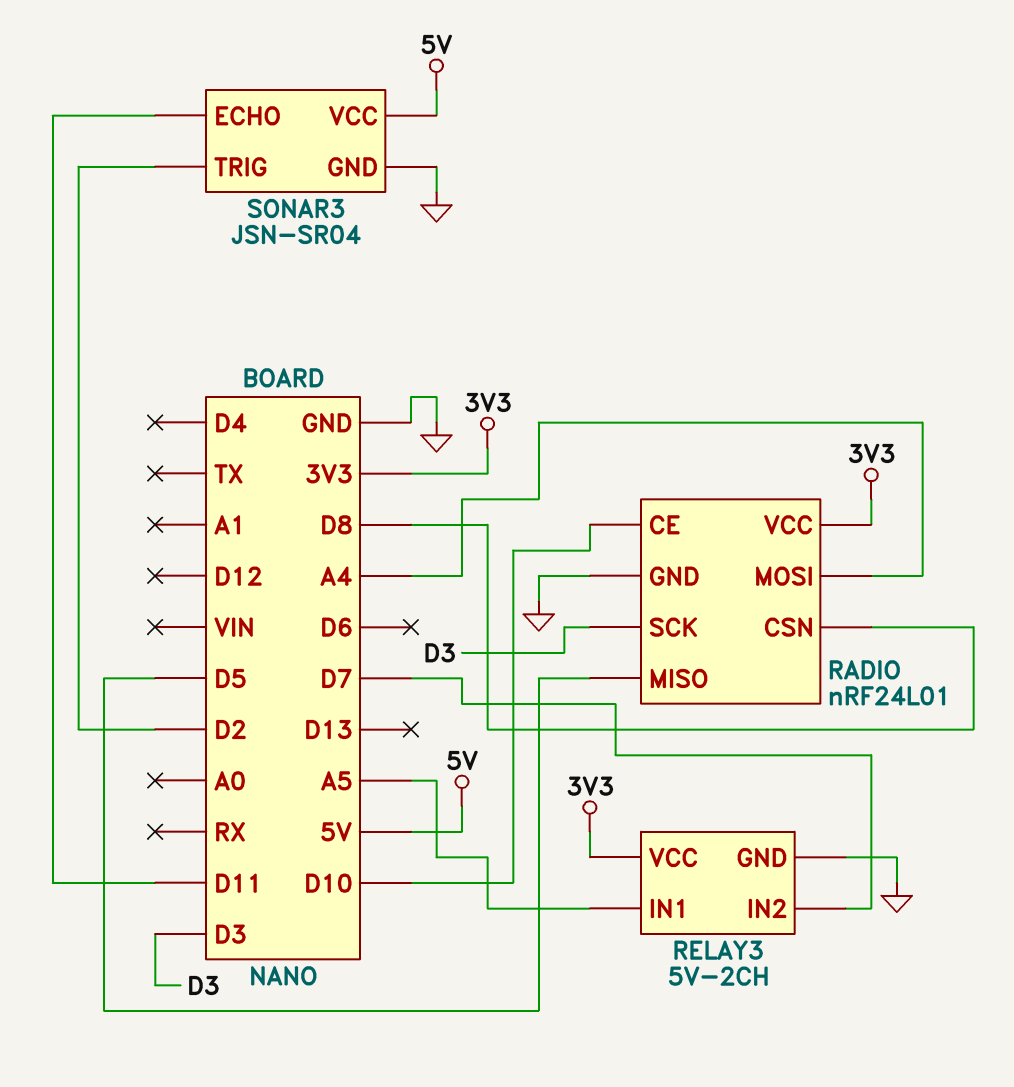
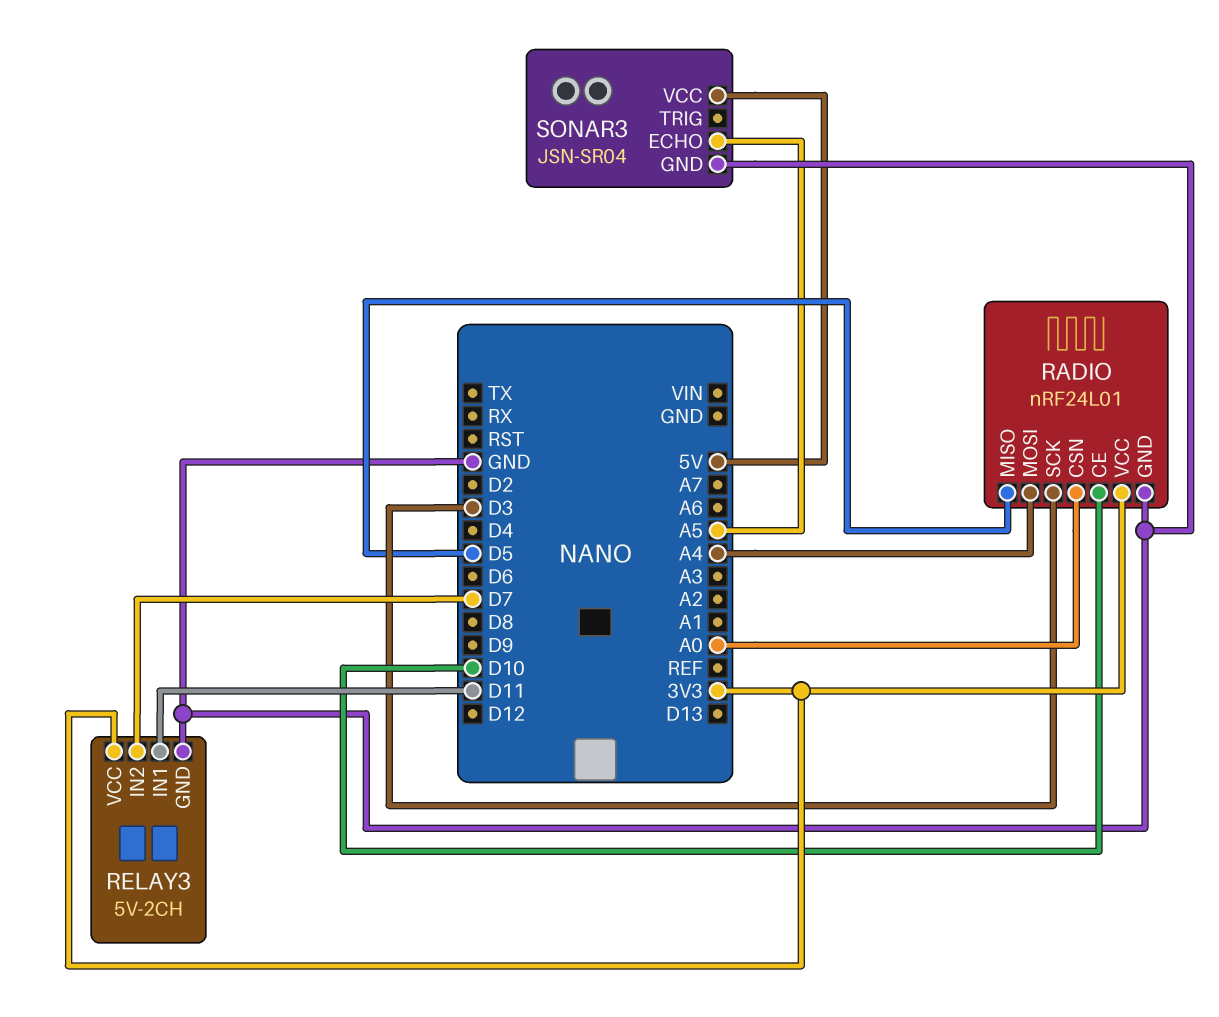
RADIO pin CSN: D8 -> A0
RELAY3 pin IN1: A5 -> D11
SONAR3 pin ECHO: D11 -> A5
SONAR3 pin TRIG: D2 -> none

